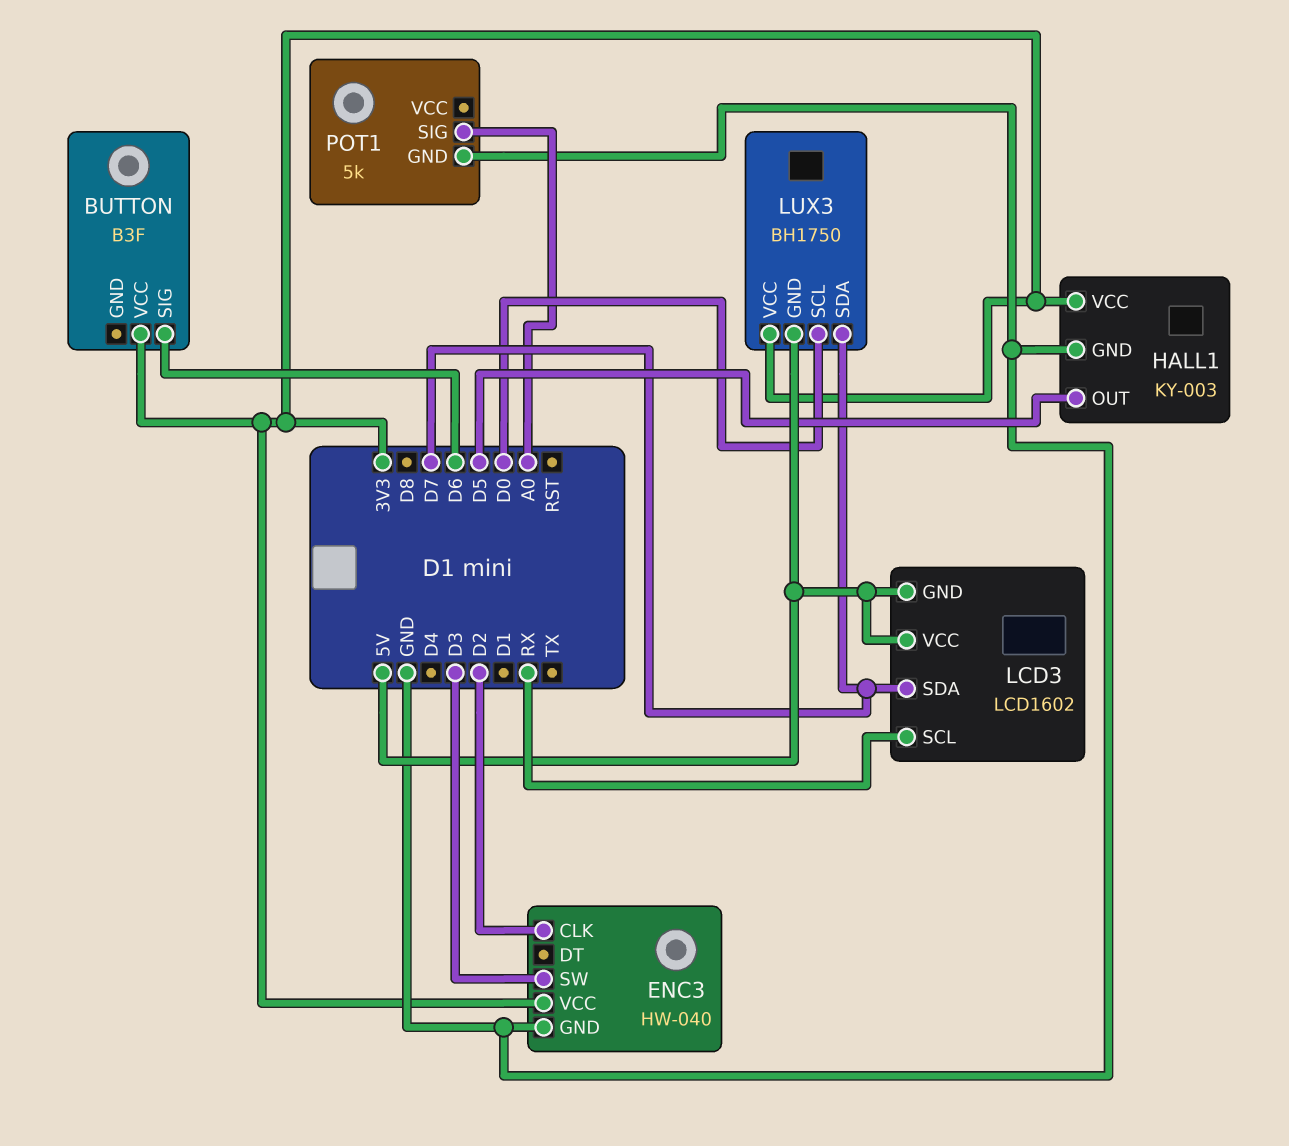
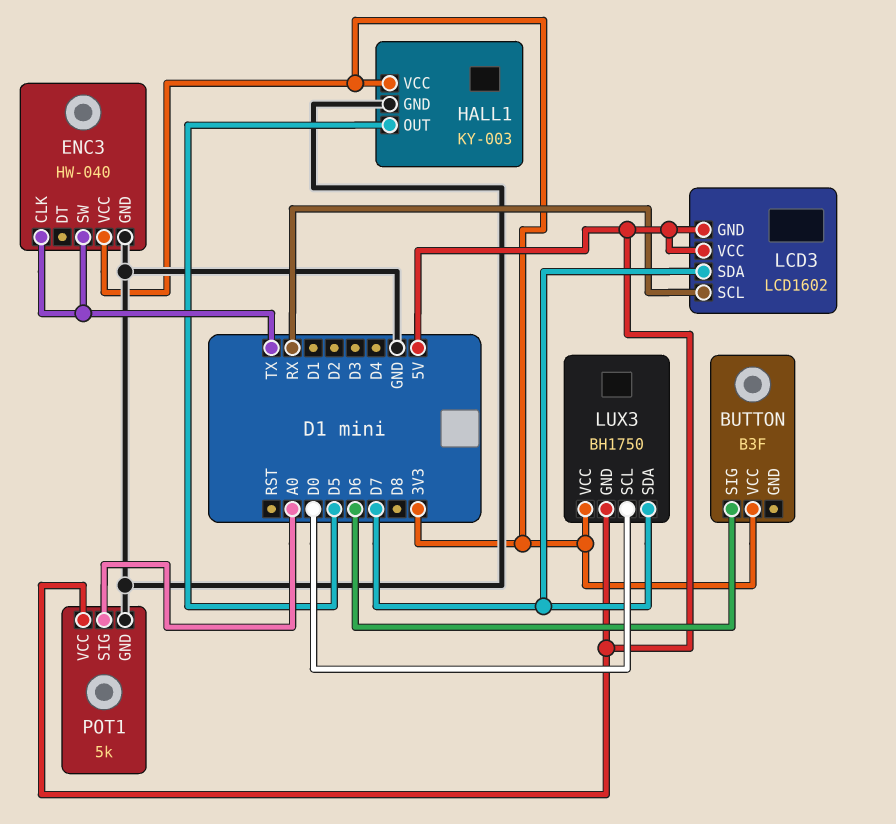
ENC3 pin CLK: D2 -> TX
ENC3 pin SW: D3 -> TX
POT1 pin VCC: none -> 5V

